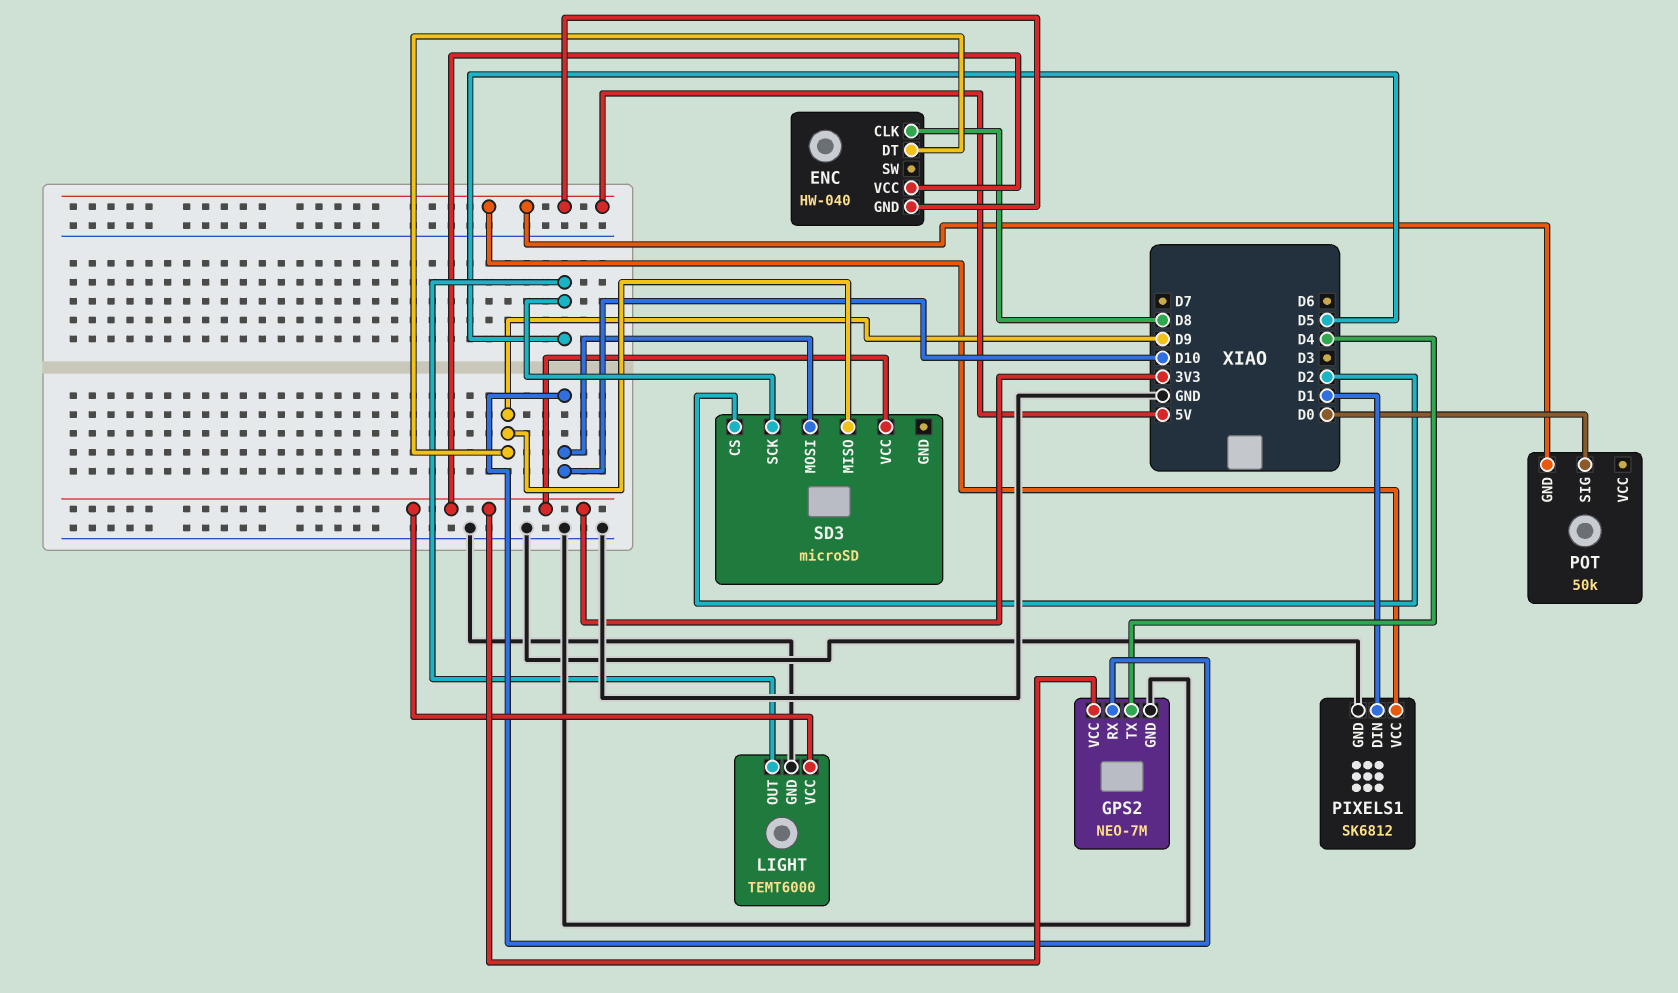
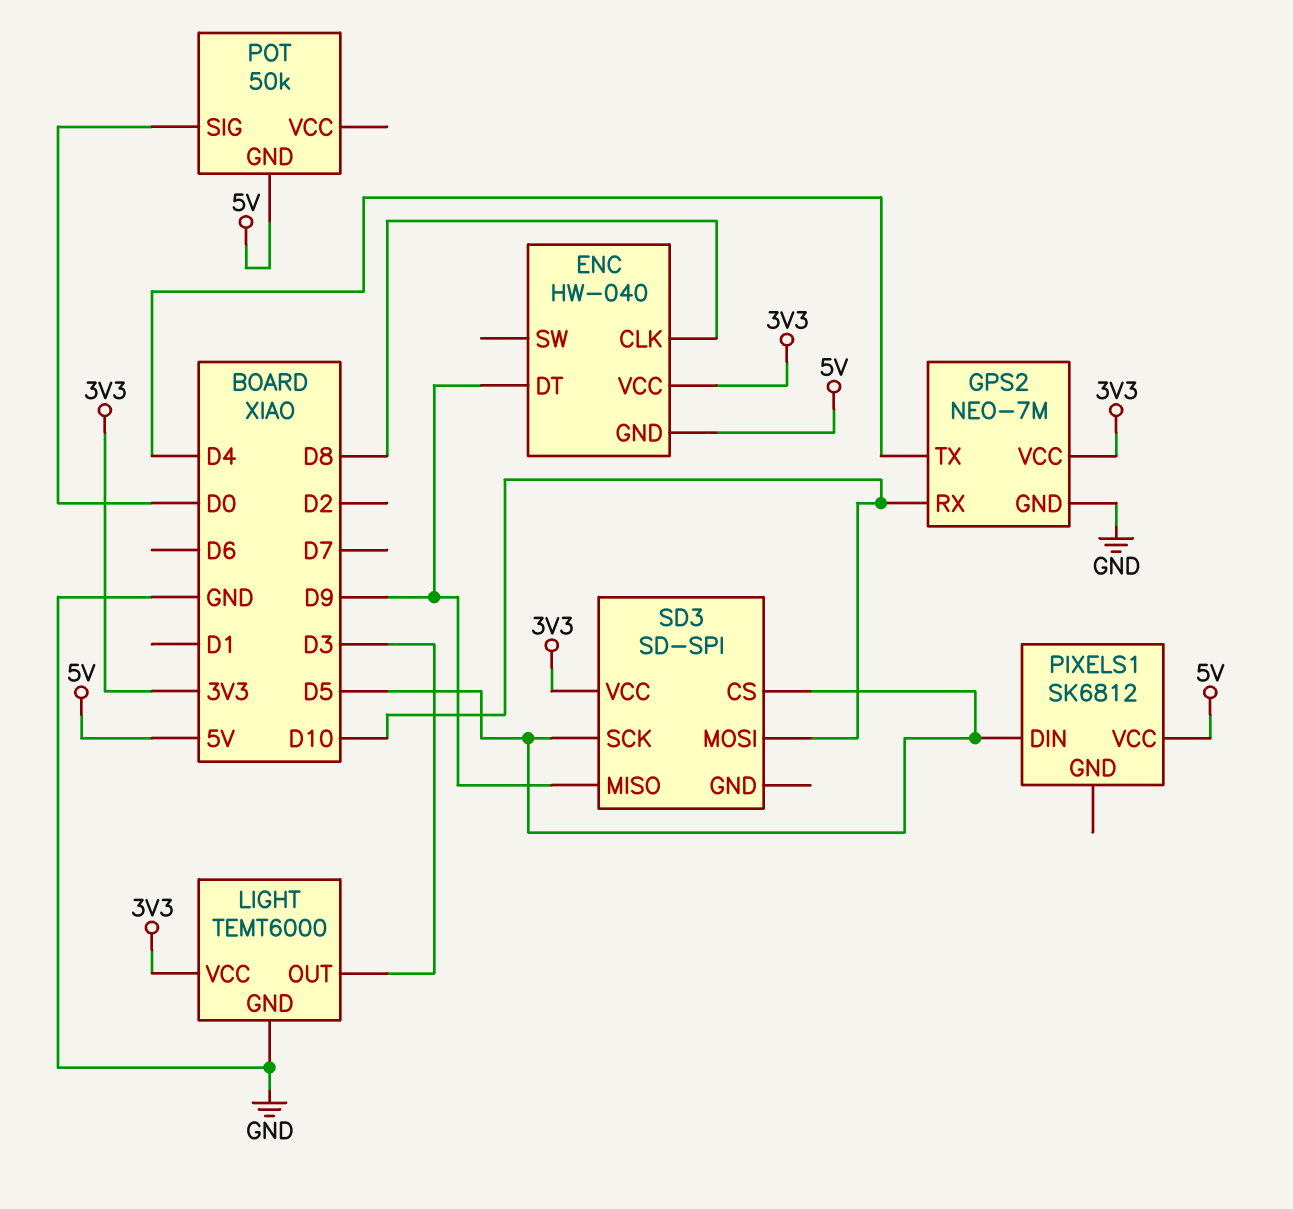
LIGHT pin OUT: D5 -> D3
PIXELS1 pin DIN: D1 -> D5
PIXELS1 pin GND: GND -> none
SD3: microSD -> SD-SPI
SD3 pin CS: D2 -> D5

